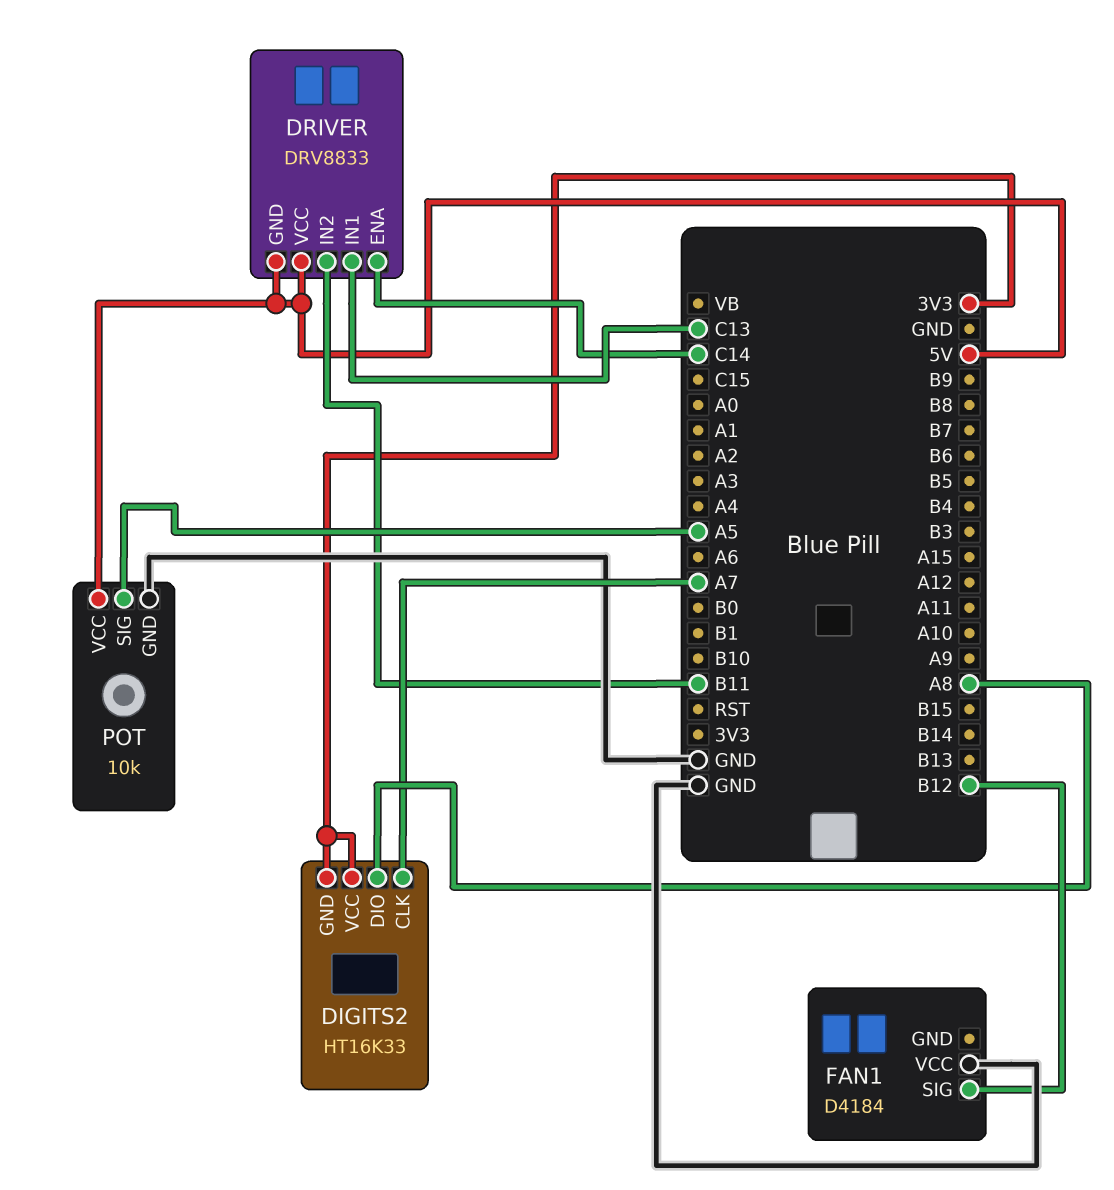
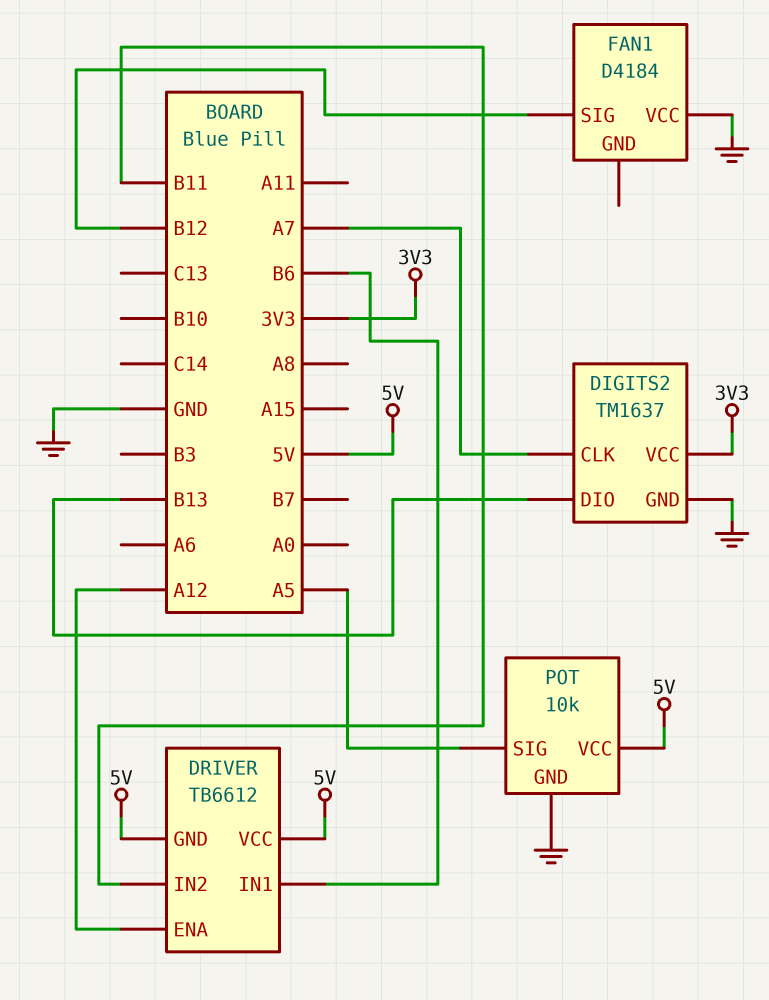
DIGITS2: HT16K33 -> TM1637
DIGITS2 pin DIO: A8 -> B13
DIGITS2 pin GND: 3V3 -> GND
DRIVER: DRV8833 -> TB6612
DRIVER pin ENA: C14 -> A12
DRIVER pin IN1: C13 -> B6

